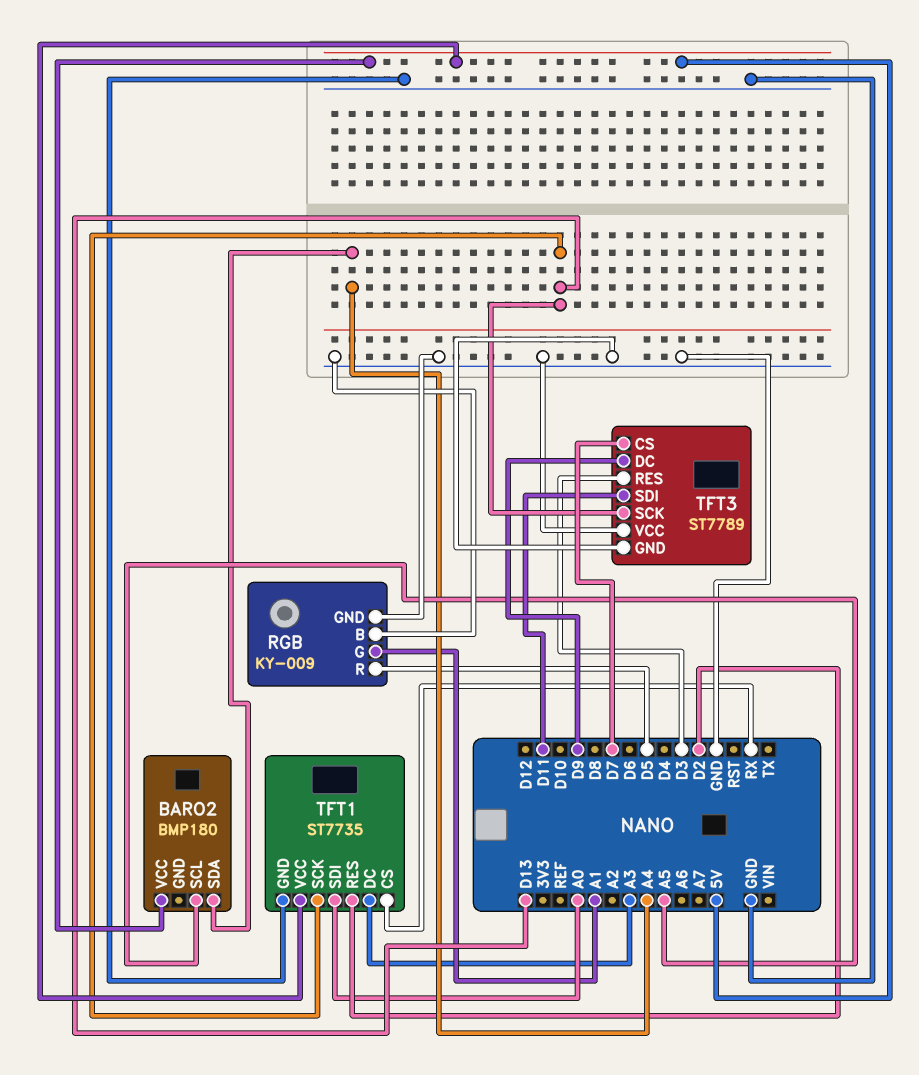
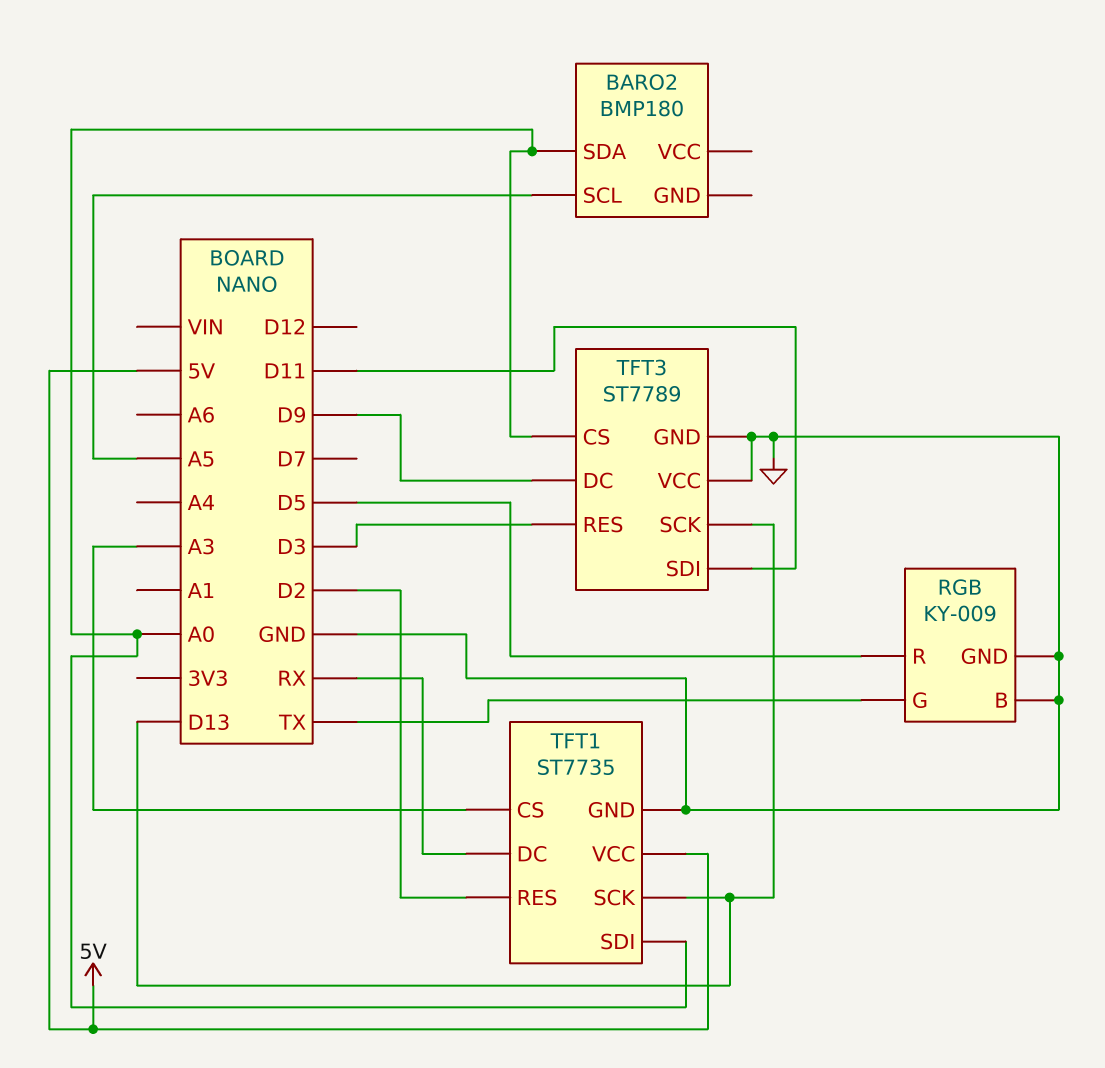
BARO2 pin SDA: A4 -> A0
BARO2 pin VCC: 5V -> none
RGB pin G: A1 -> TX
TFT1 pin CS: RX -> A3
TFT1 pin DC: A3 -> RX
TFT3 pin CS: D7 -> A0

